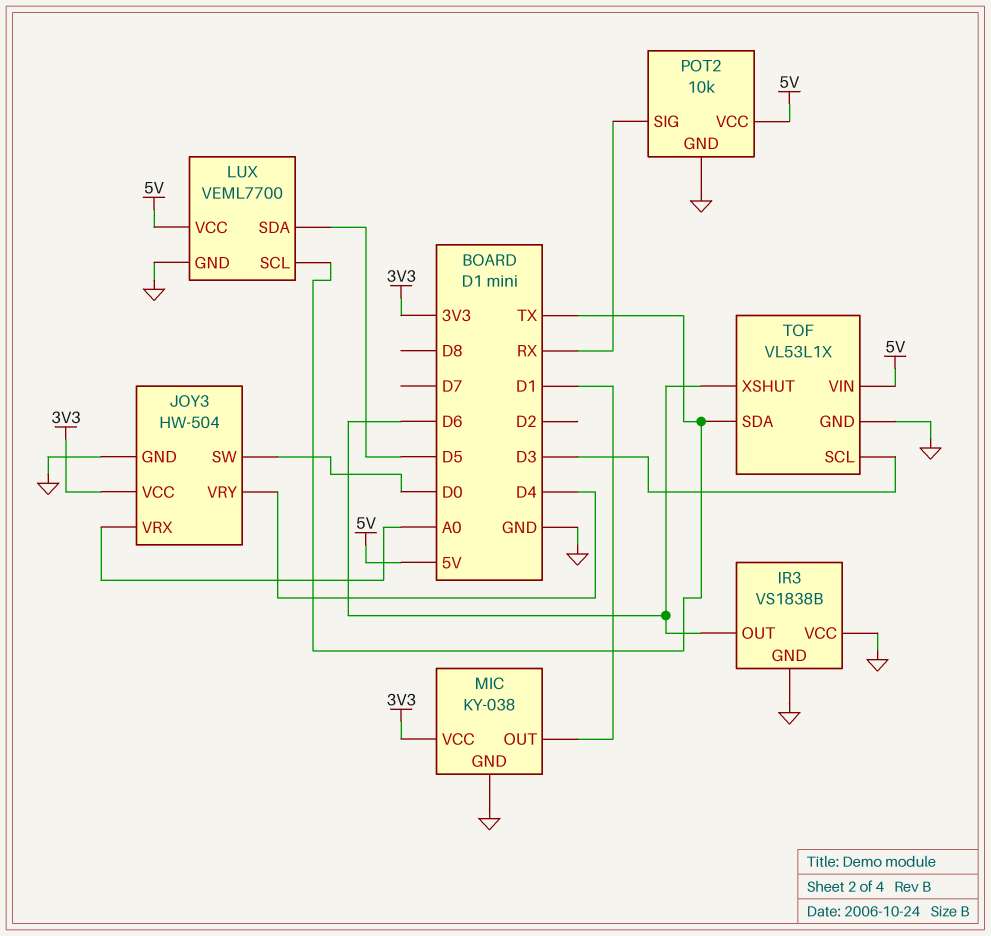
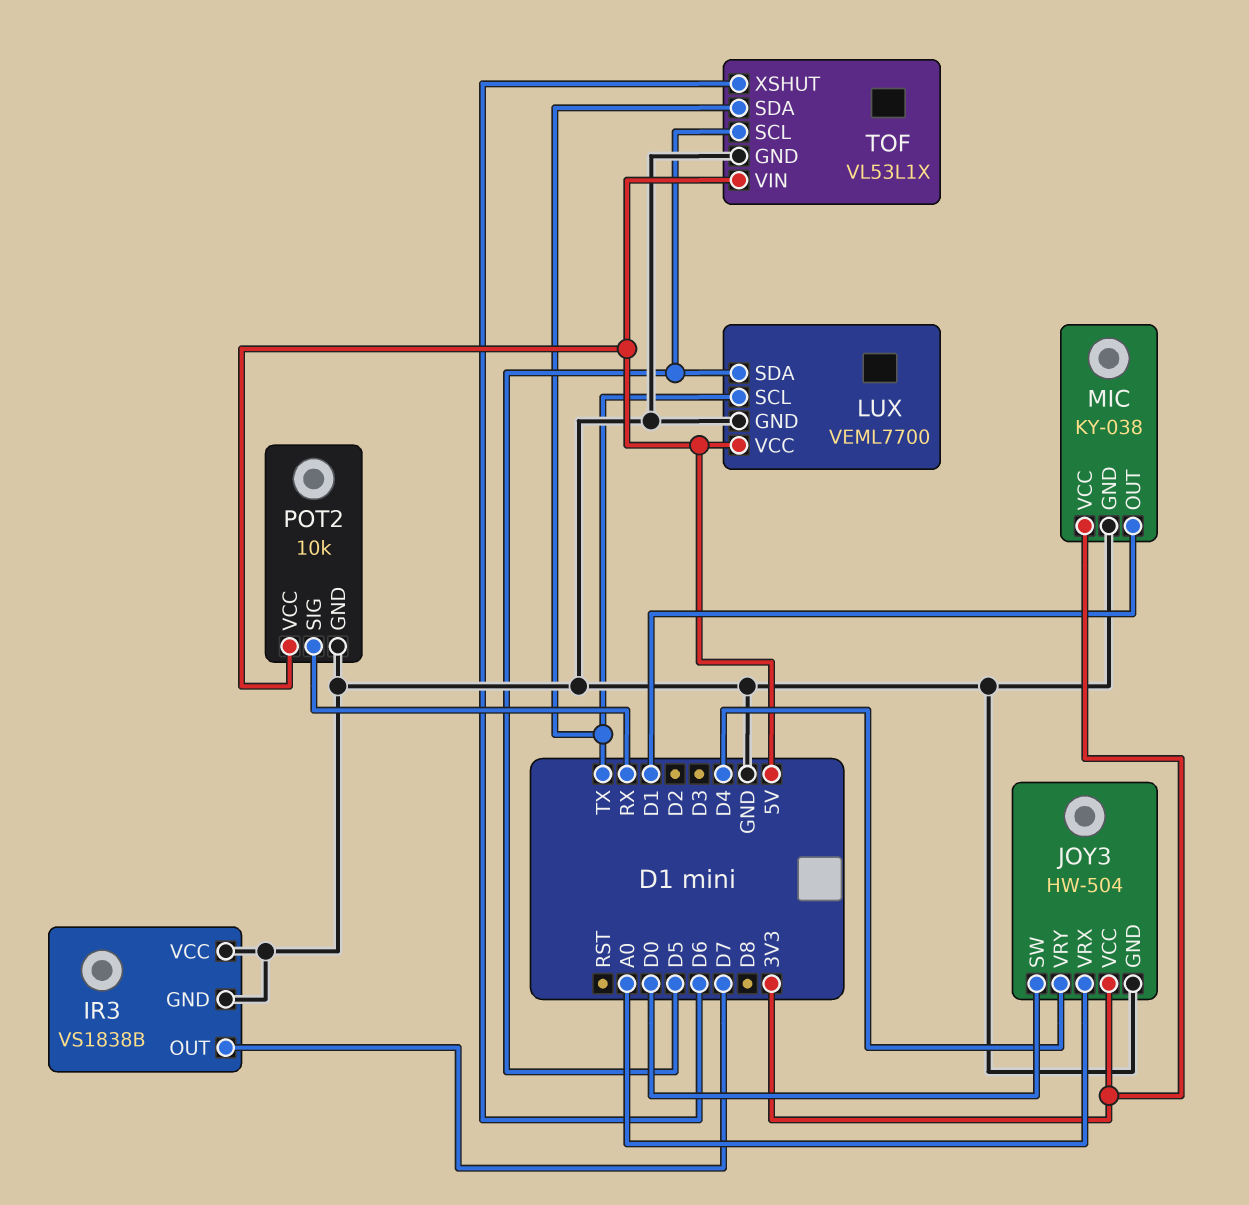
IR3 pin OUT: D6 -> D7
TOF pin SCL: D3 -> D5

